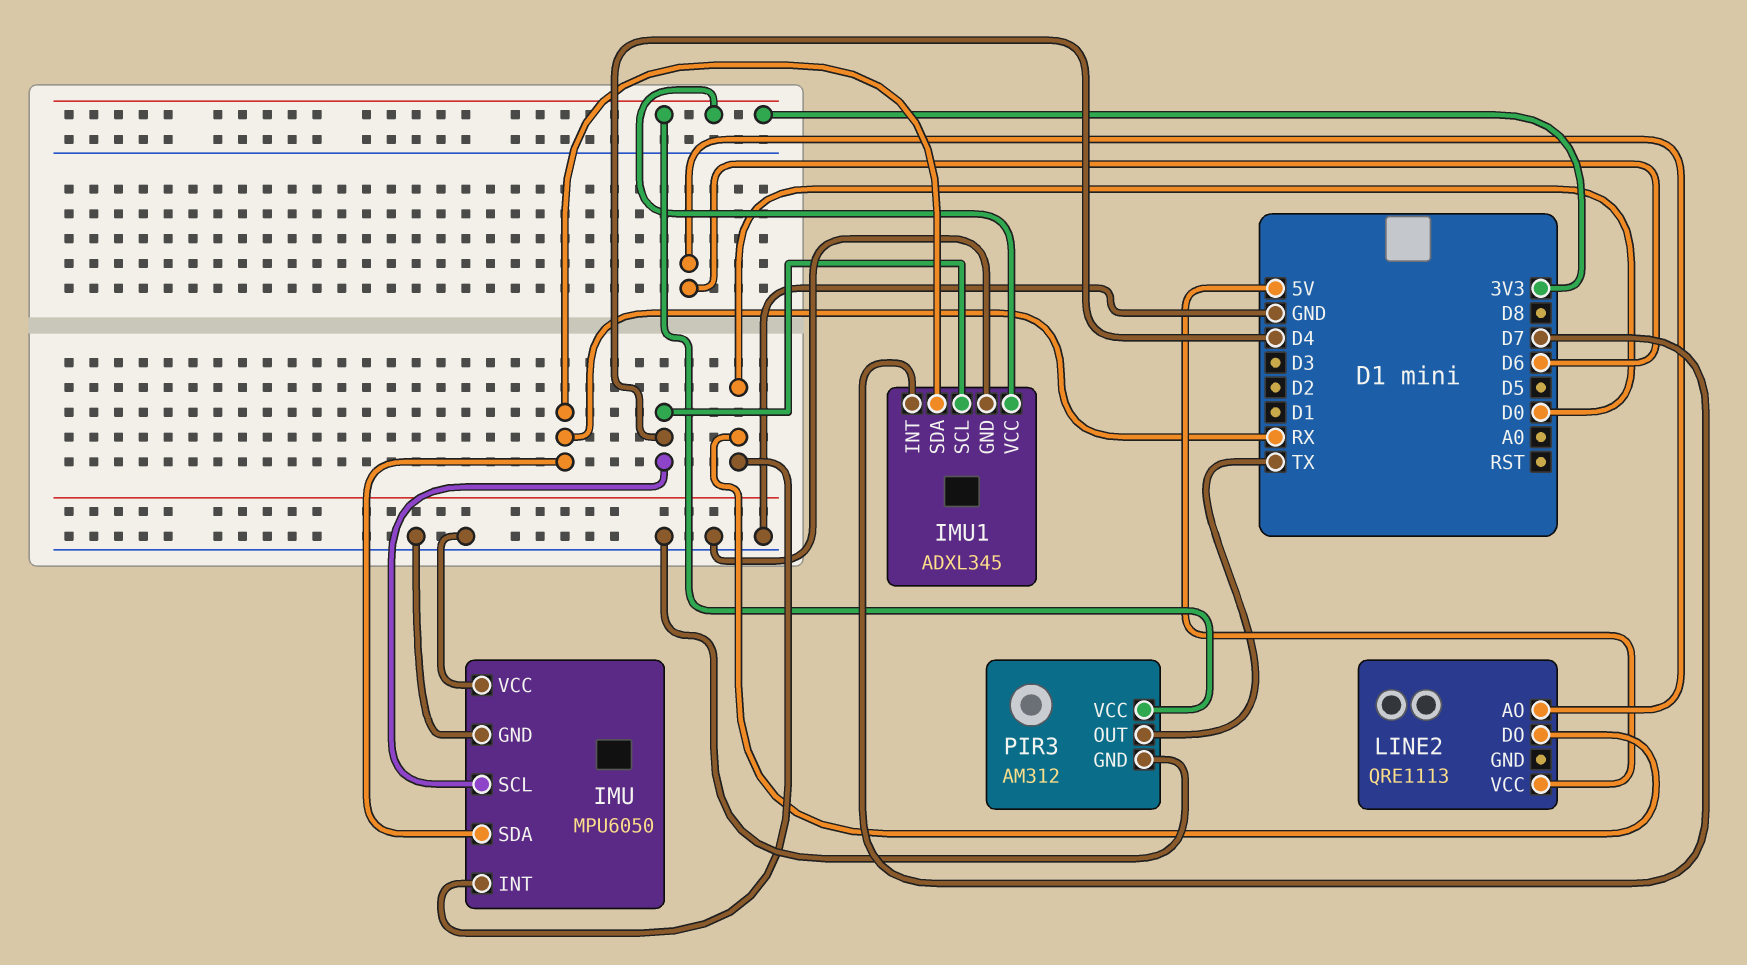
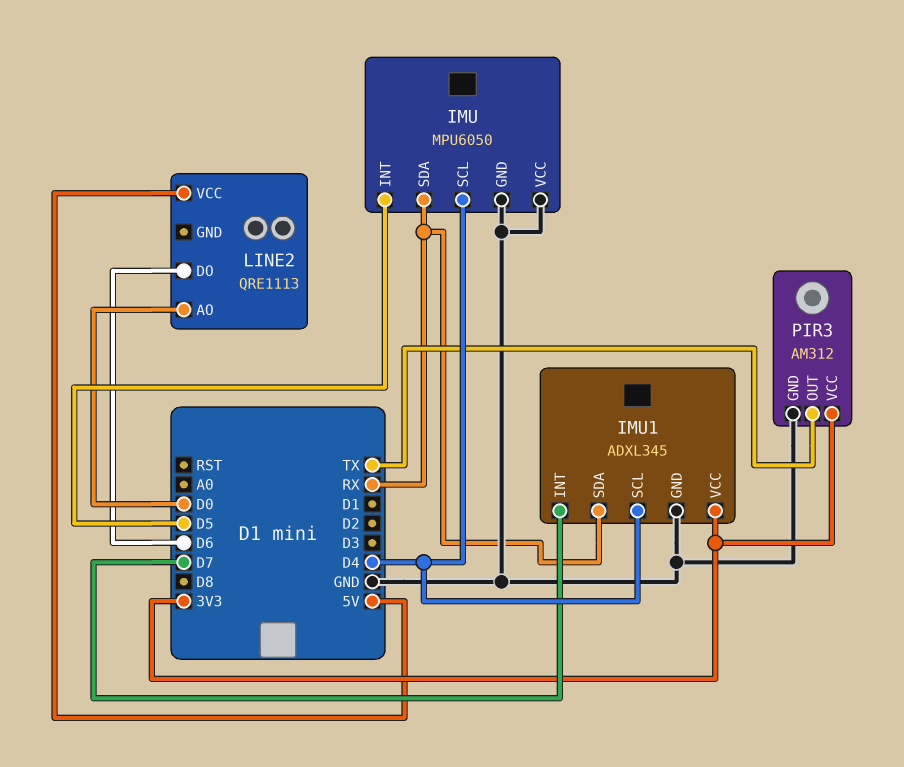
IMU pin INT: D0 -> D5
LINE2 pin AO: D6 -> D0
LINE2 pin DO: D0 -> D6

